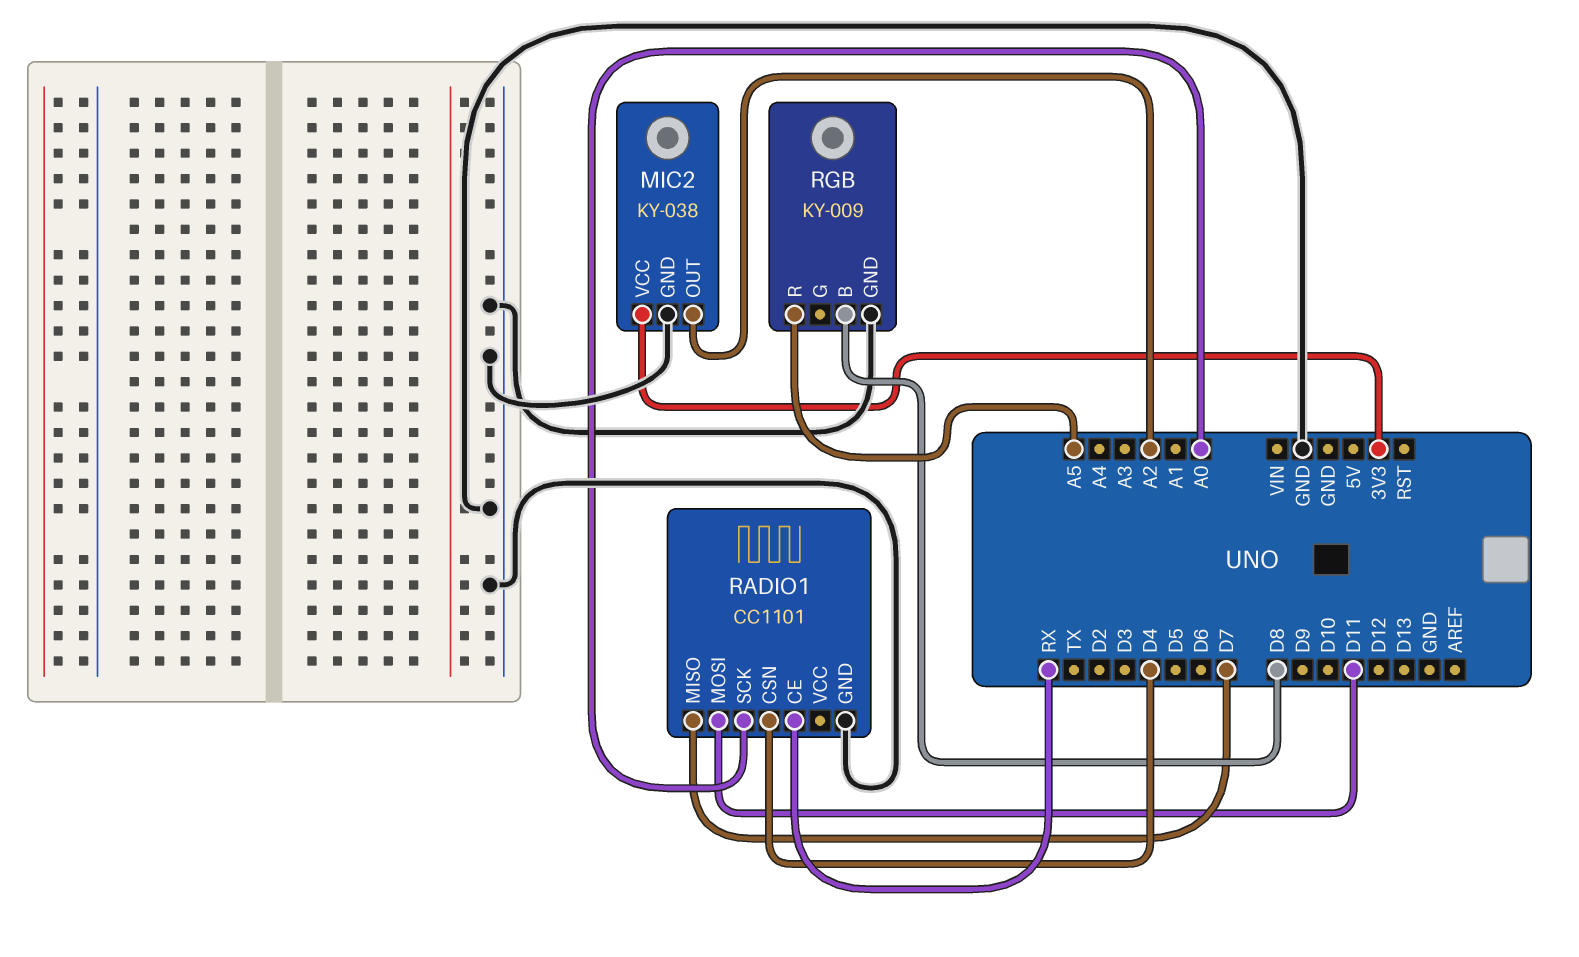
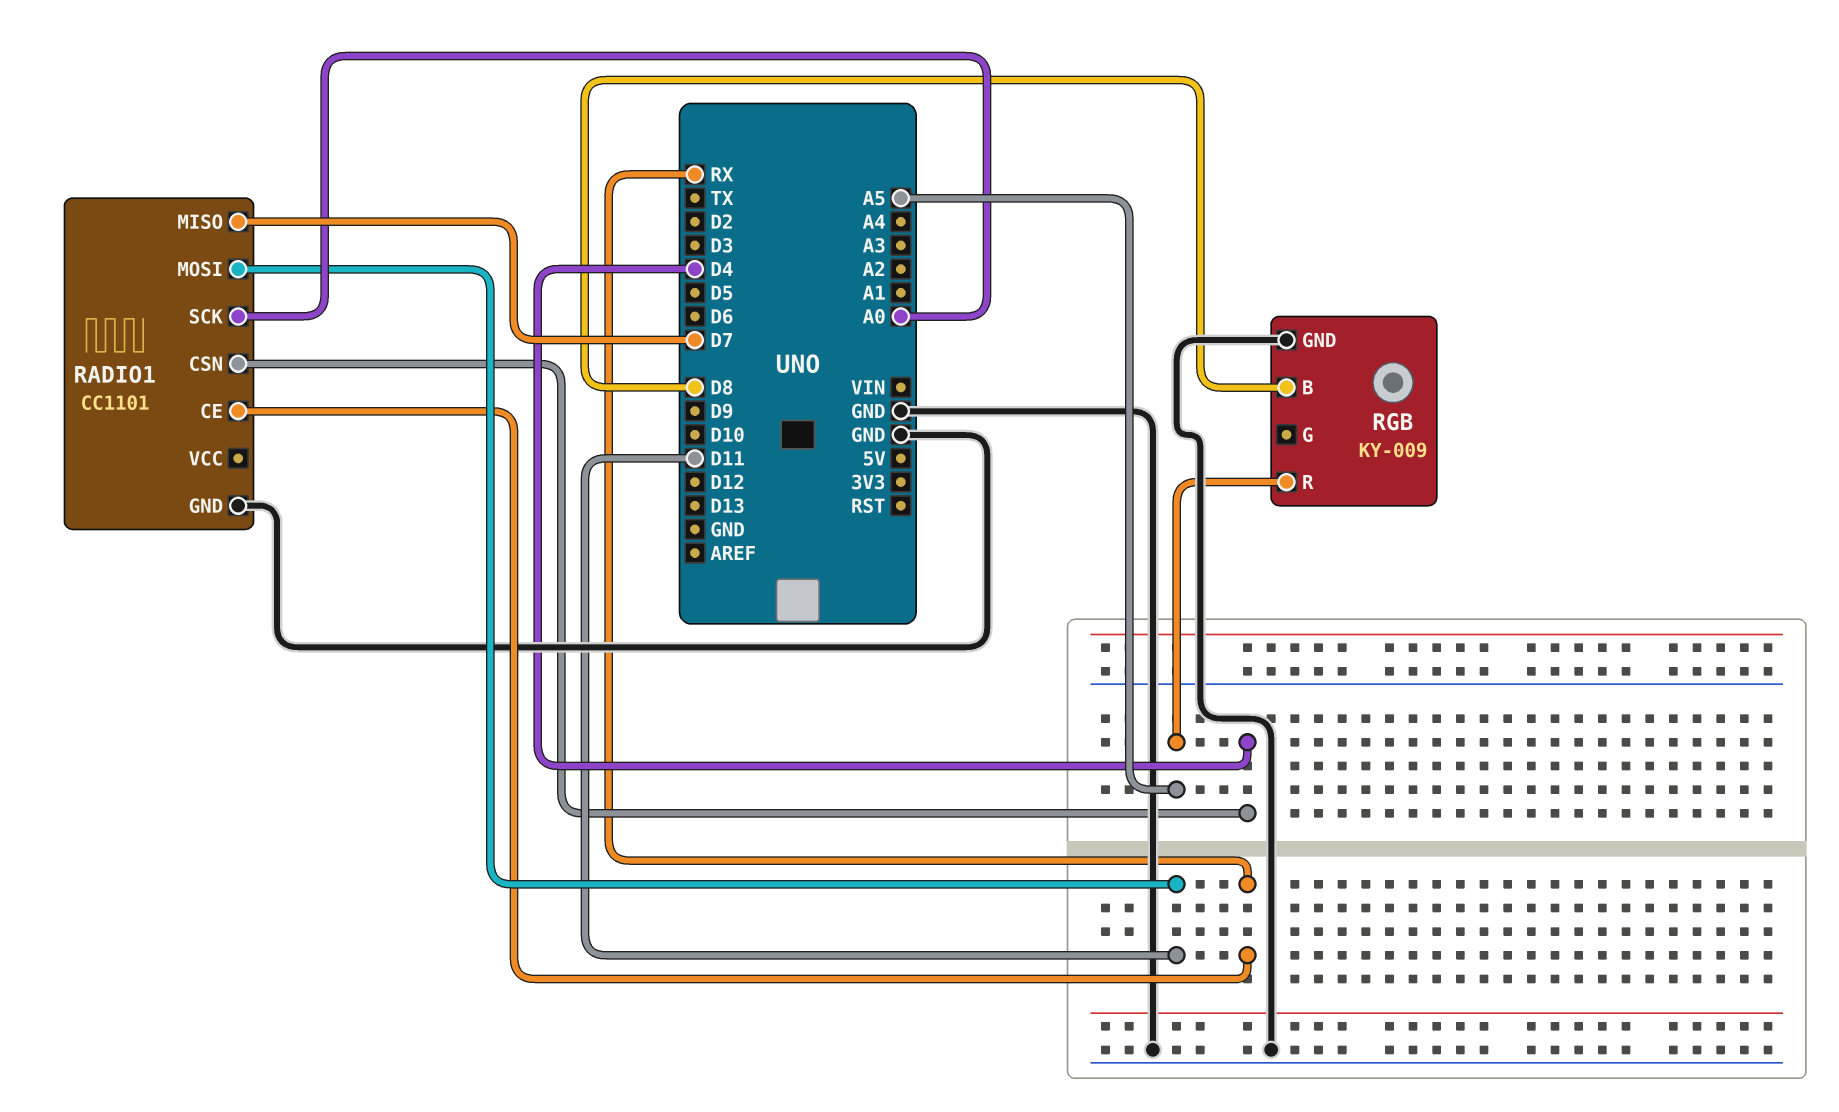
MIC2: KY-038 -> none
MIC2 pin GND: GND -> none
MIC2 pin OUT: A2 -> none
MIC2 pin VCC: 3V3 -> none

